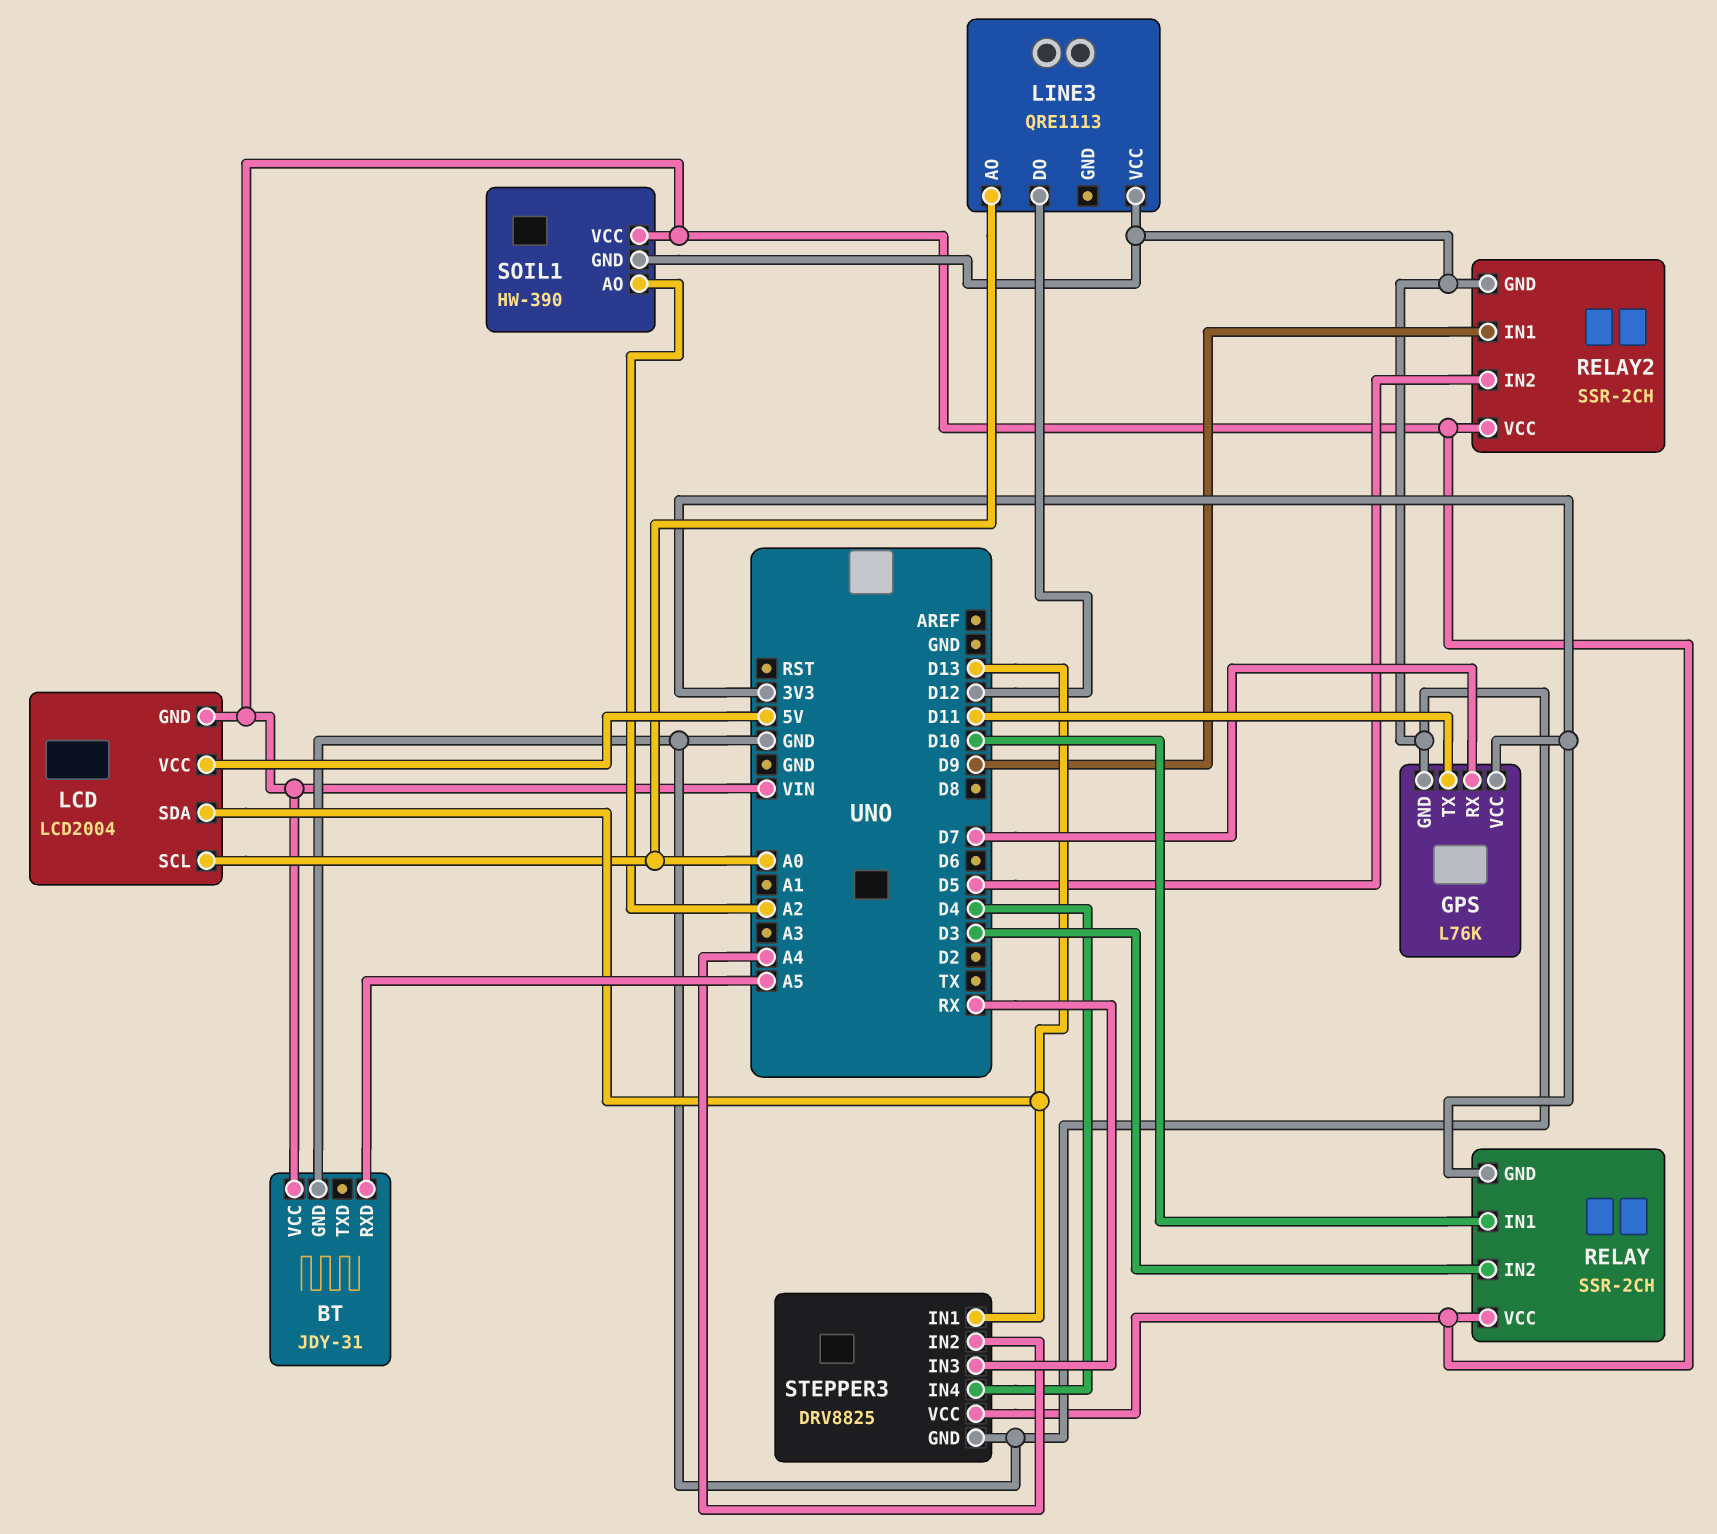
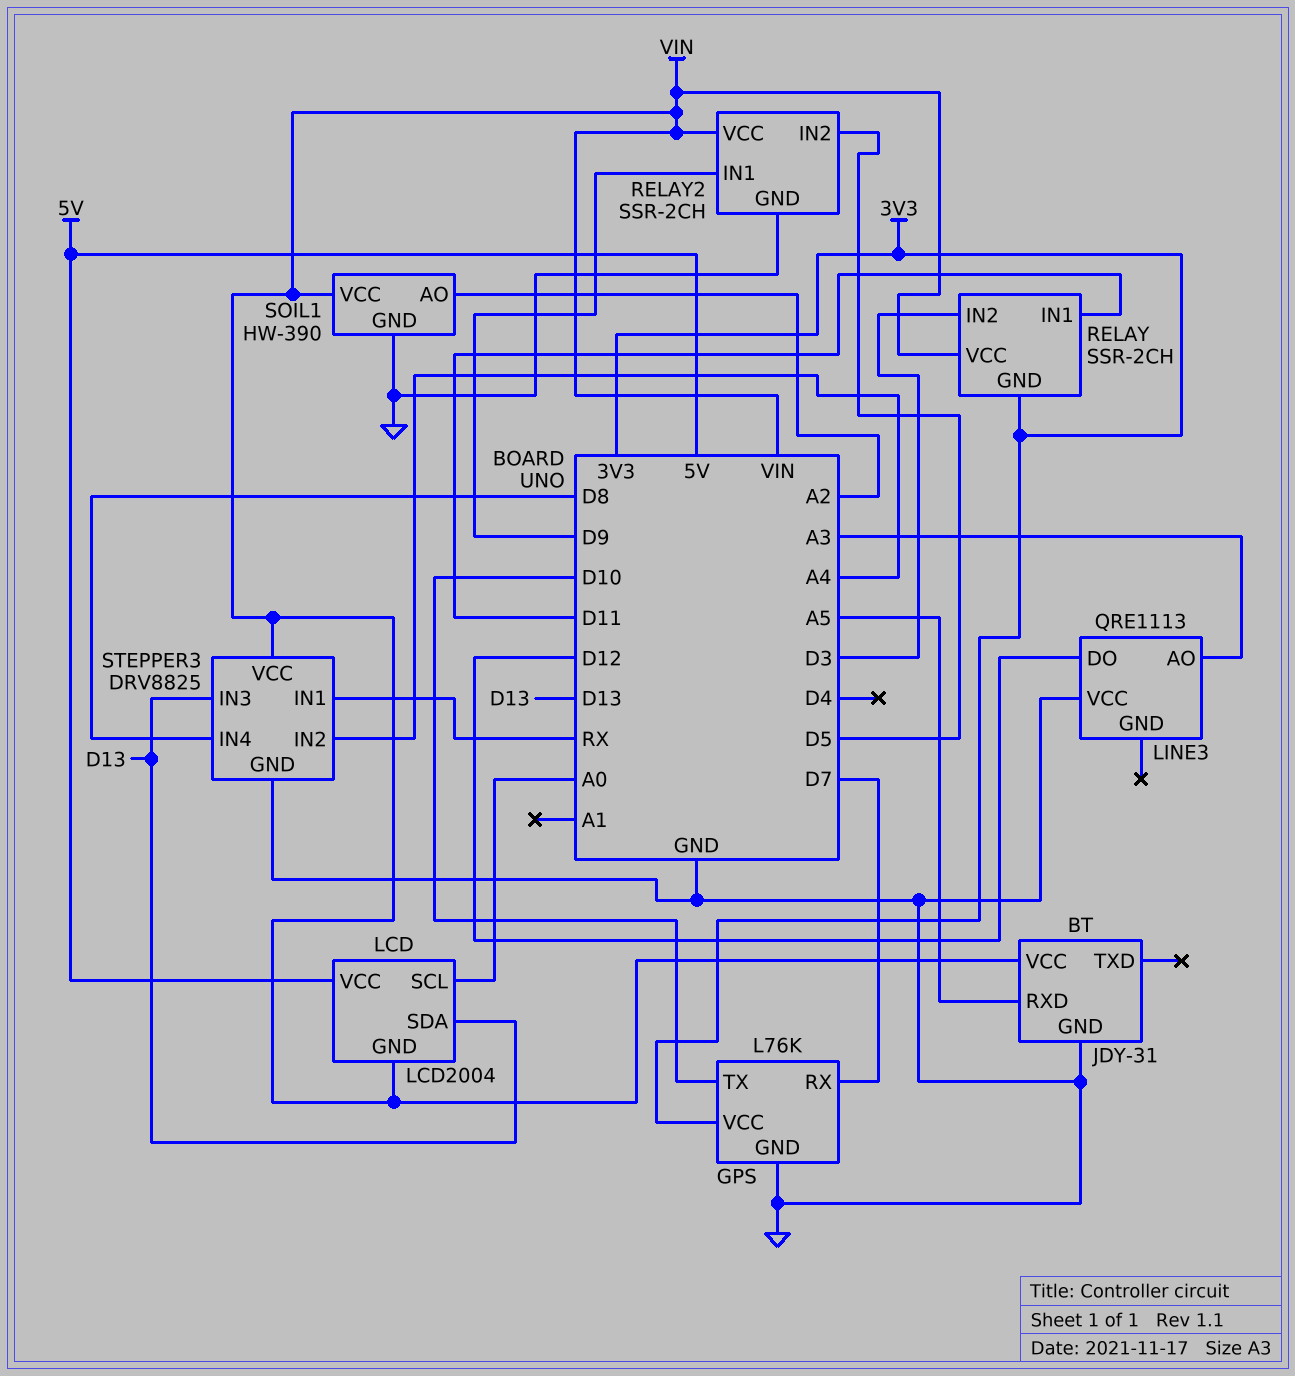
GPS pin TX: D11 -> D10
LINE3 pin AO: A0 -> A3
RELAY pin IN1: D10 -> D11
STEPPER3 pin IN1: D13 -> RX
STEPPER3 pin IN3: RX -> D13
STEPPER3 pin IN4: D4 -> D8

